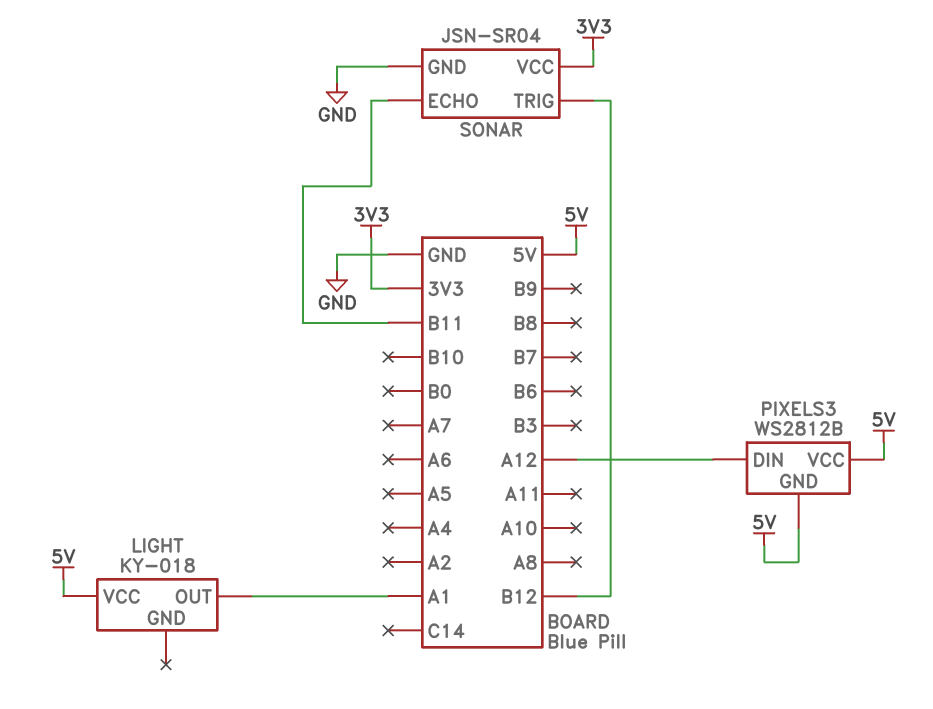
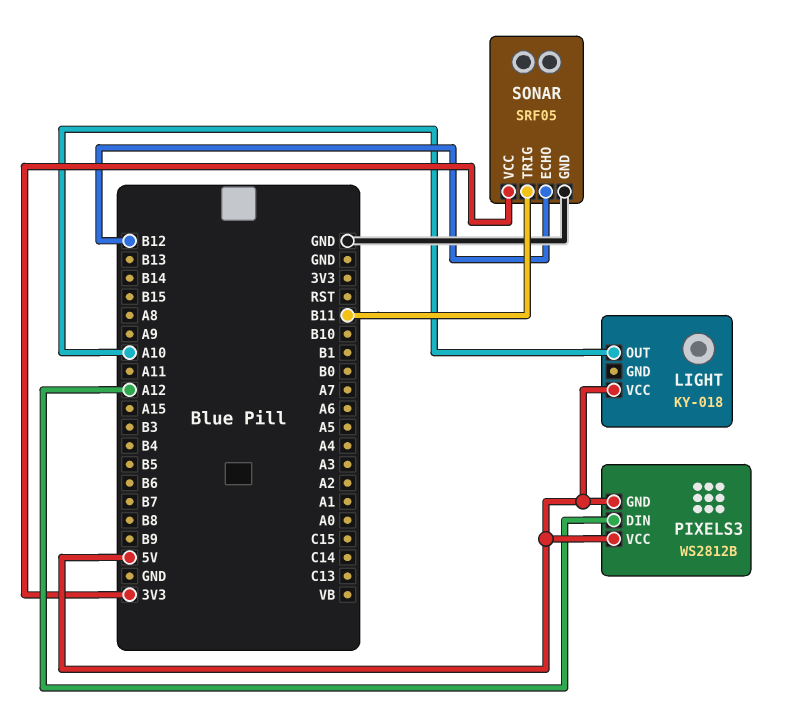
LIGHT pin OUT: A1 -> A10
SONAR: JSN-SR04 -> SRF05
SONAR pin ECHO: B11 -> B12
SONAR pin TRIG: B12 -> B11

